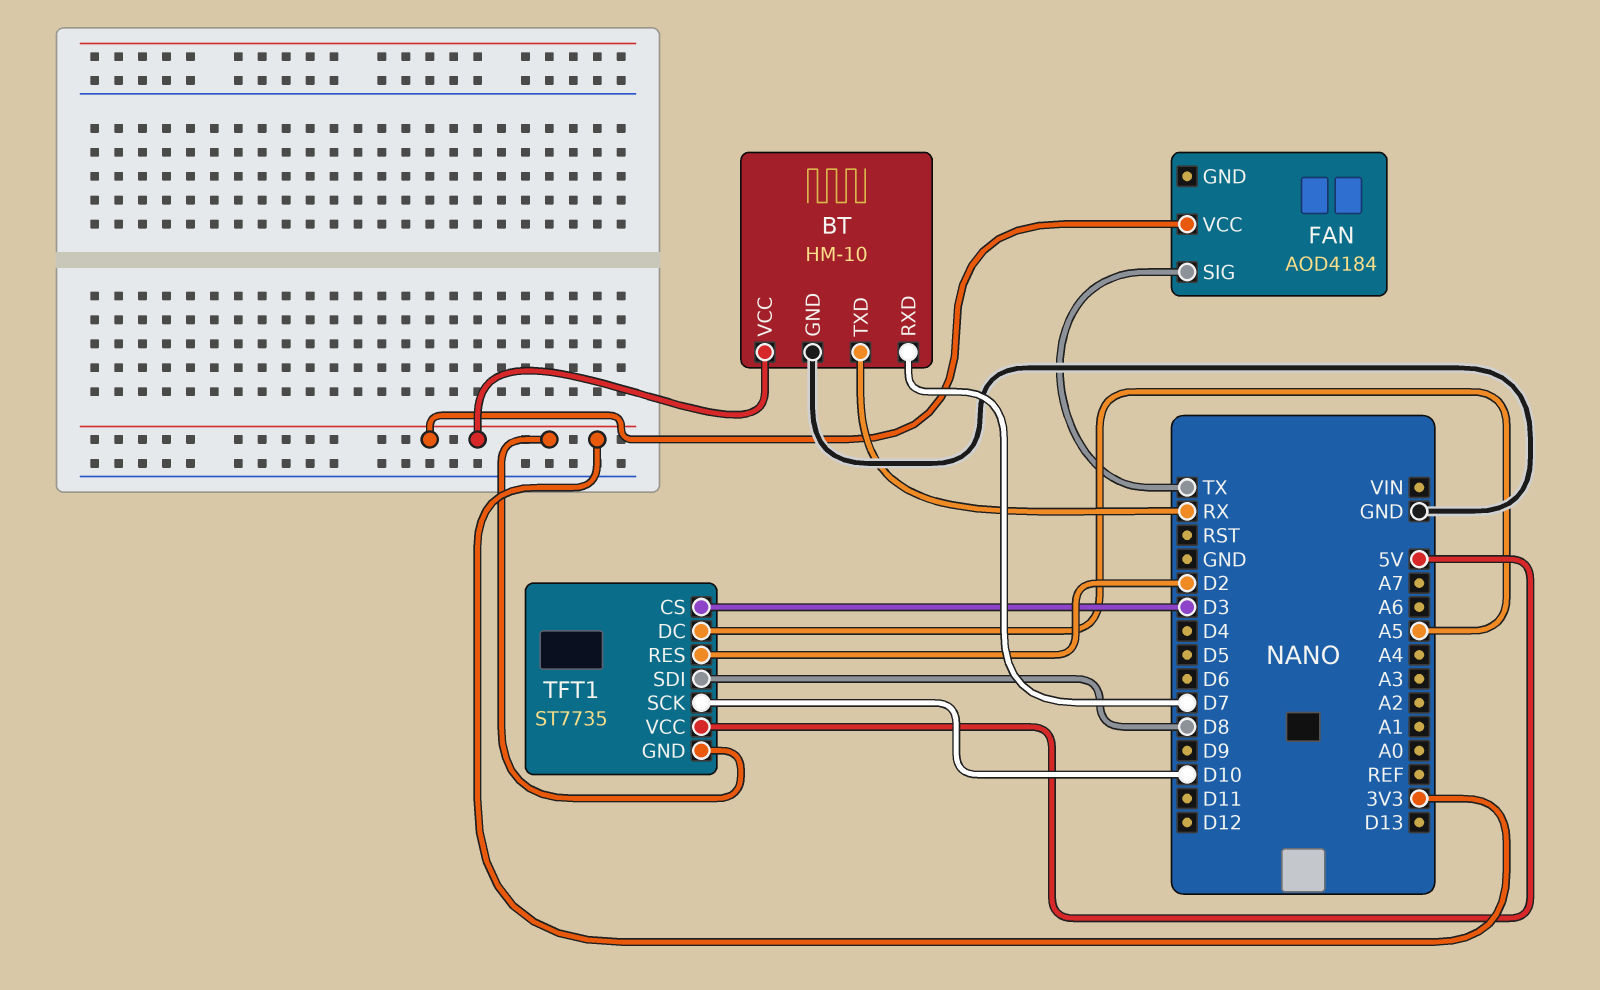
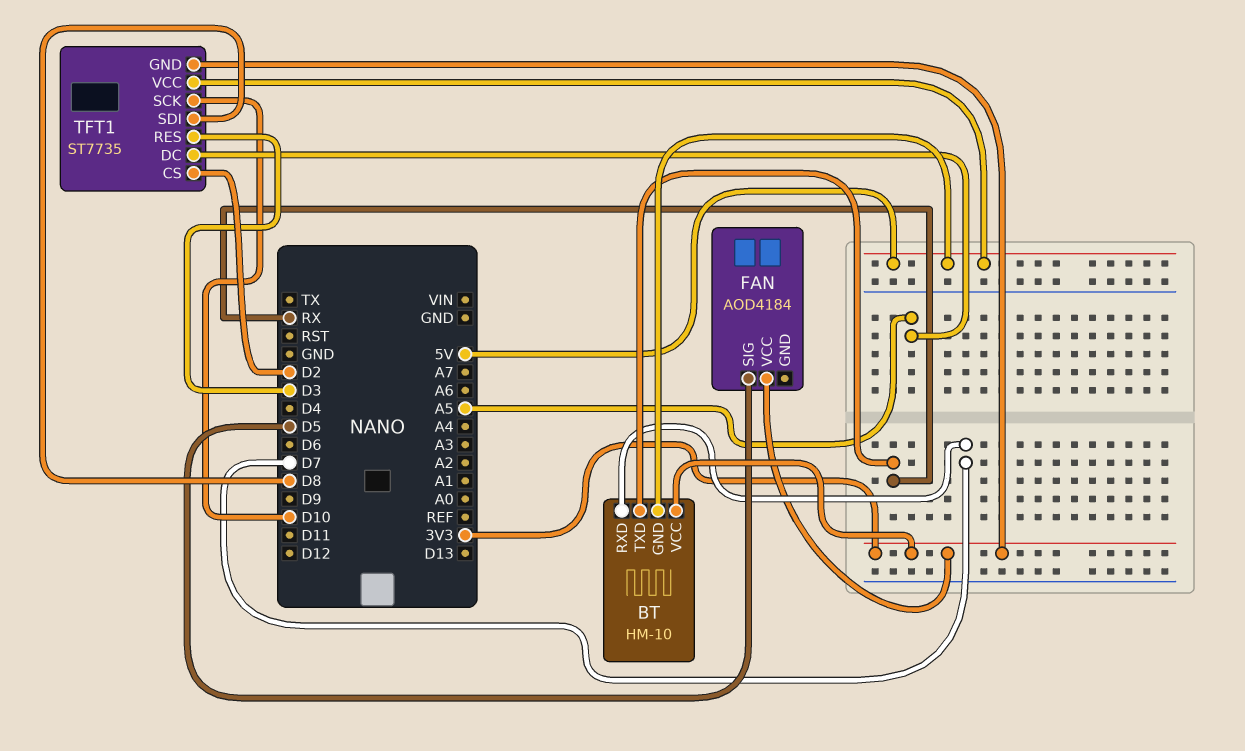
BT pin GND: GND -> 5V
FAN pin SIG: TX -> D5
TFT1 pin CS: D3 -> D2
TFT1 pin RES: D2 -> D3

